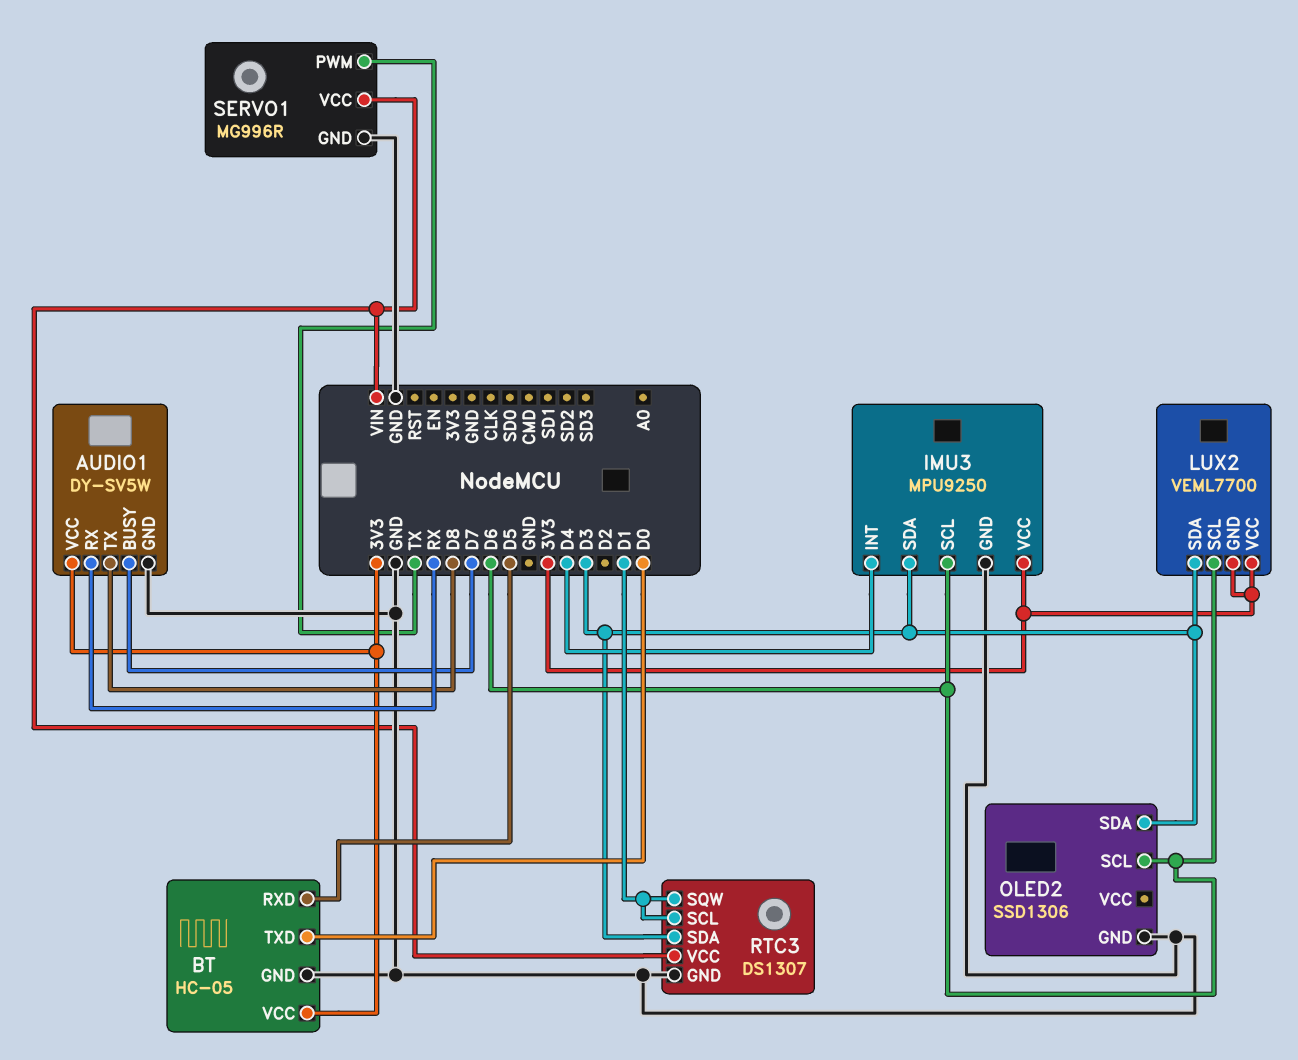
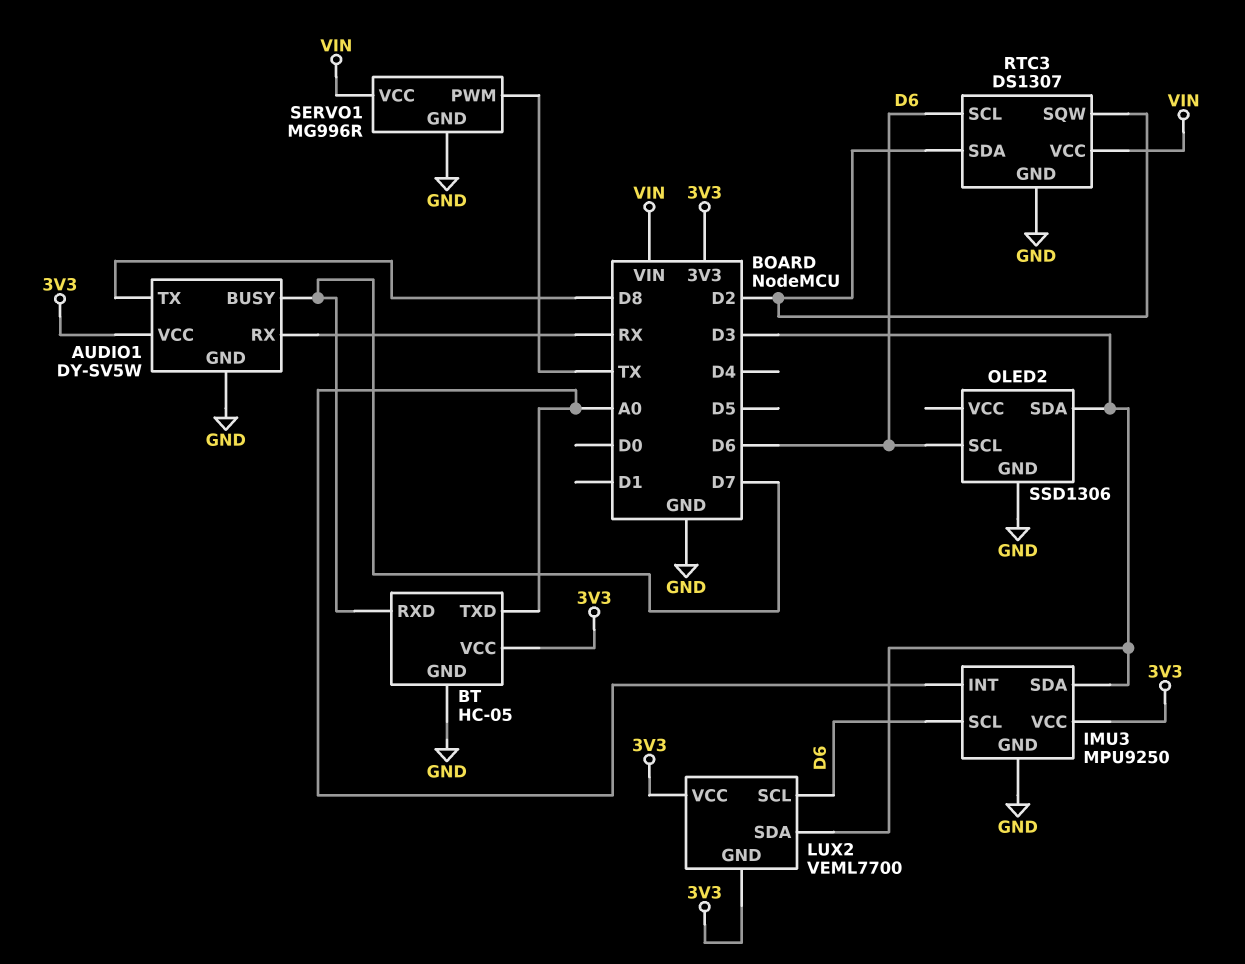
BT pin RXD: D5 -> D7
BT pin TXD: D0 -> A0
IMU3 pin INT: D4 -> A0
RTC3 pin SCL: D1 -> D6
RTC3 pin SDA: D3 -> D2
RTC3 pin SQW: D1 -> D2

